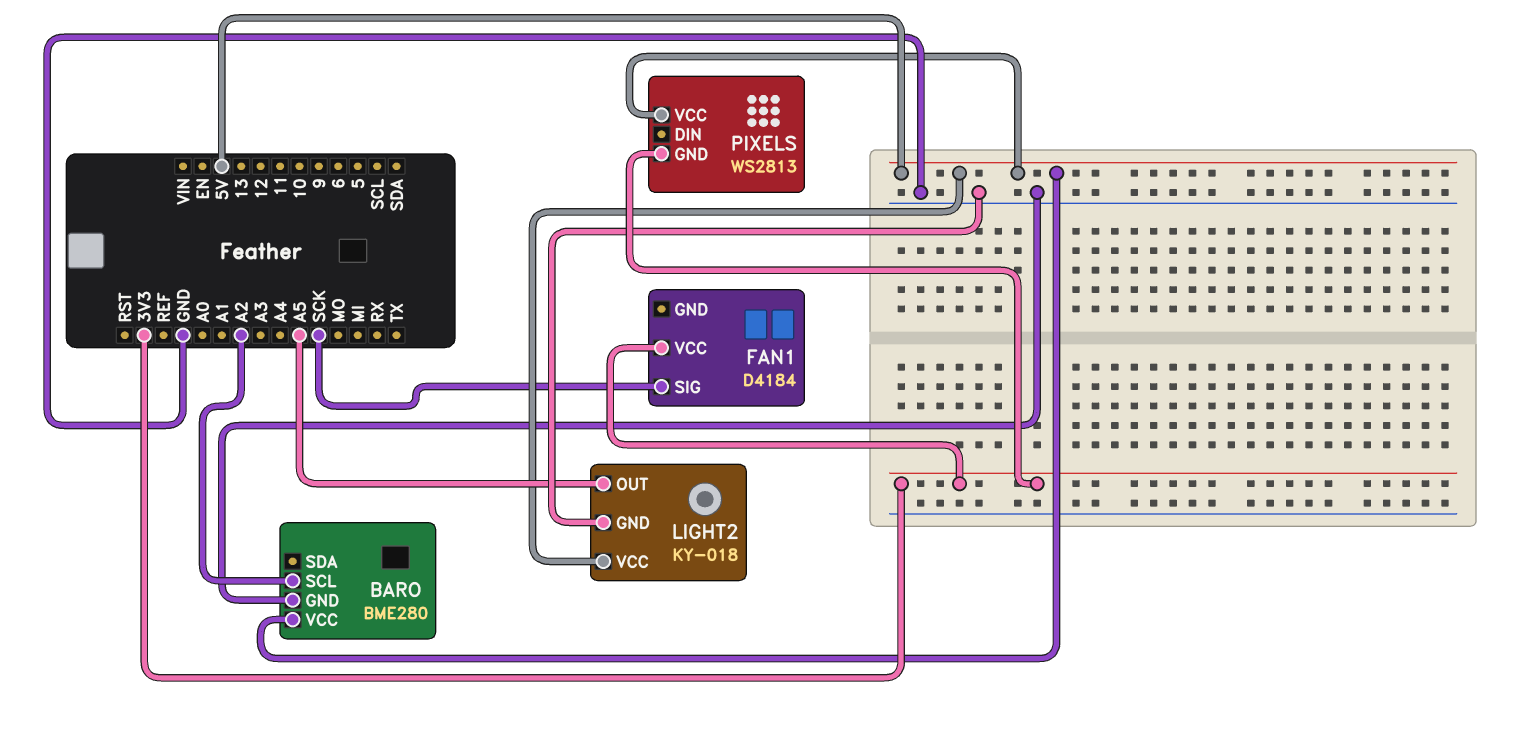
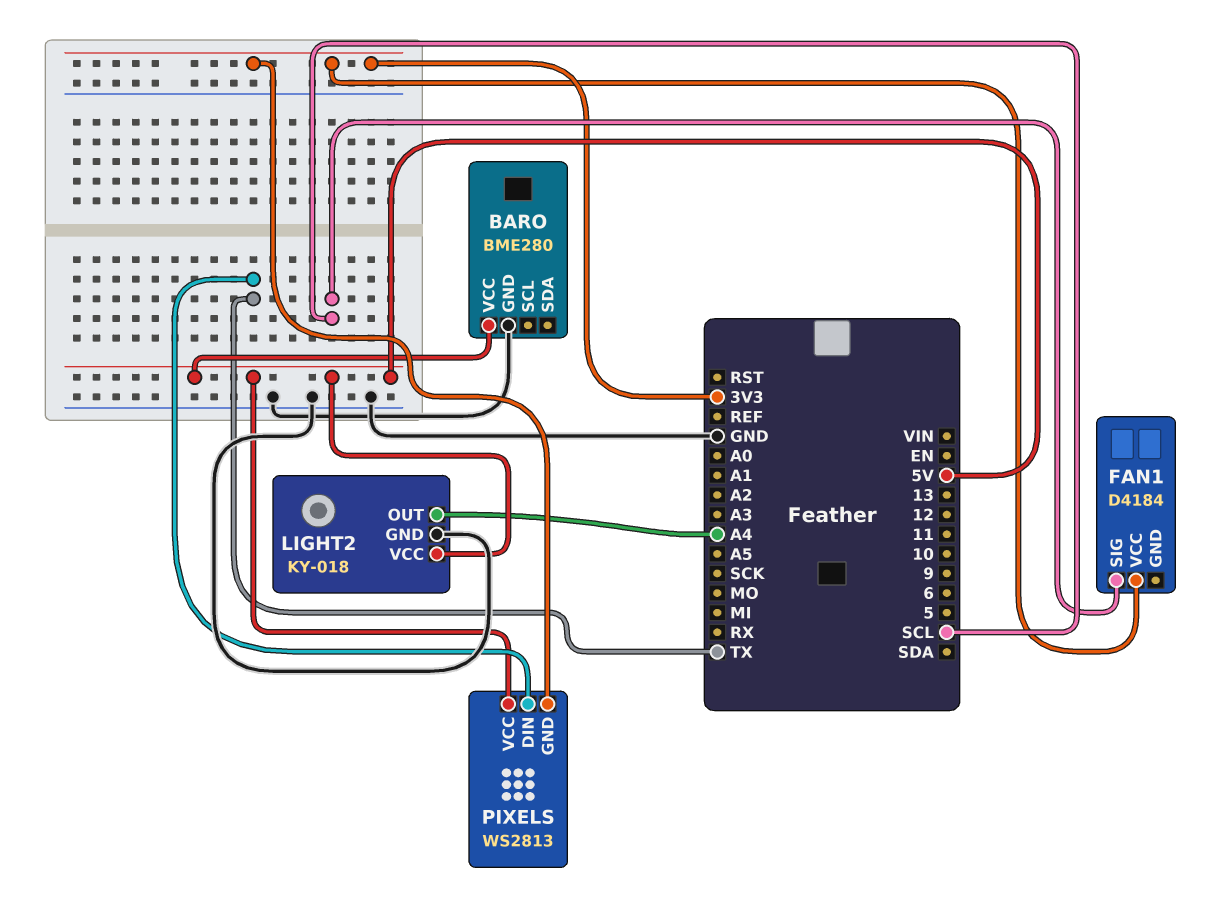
BARO pin SCL: A2 -> none
FAN1 pin SIG: SCK -> SCL
LIGHT2 pin OUT: A5 -> A4
PIXELS pin DIN: none -> TX

